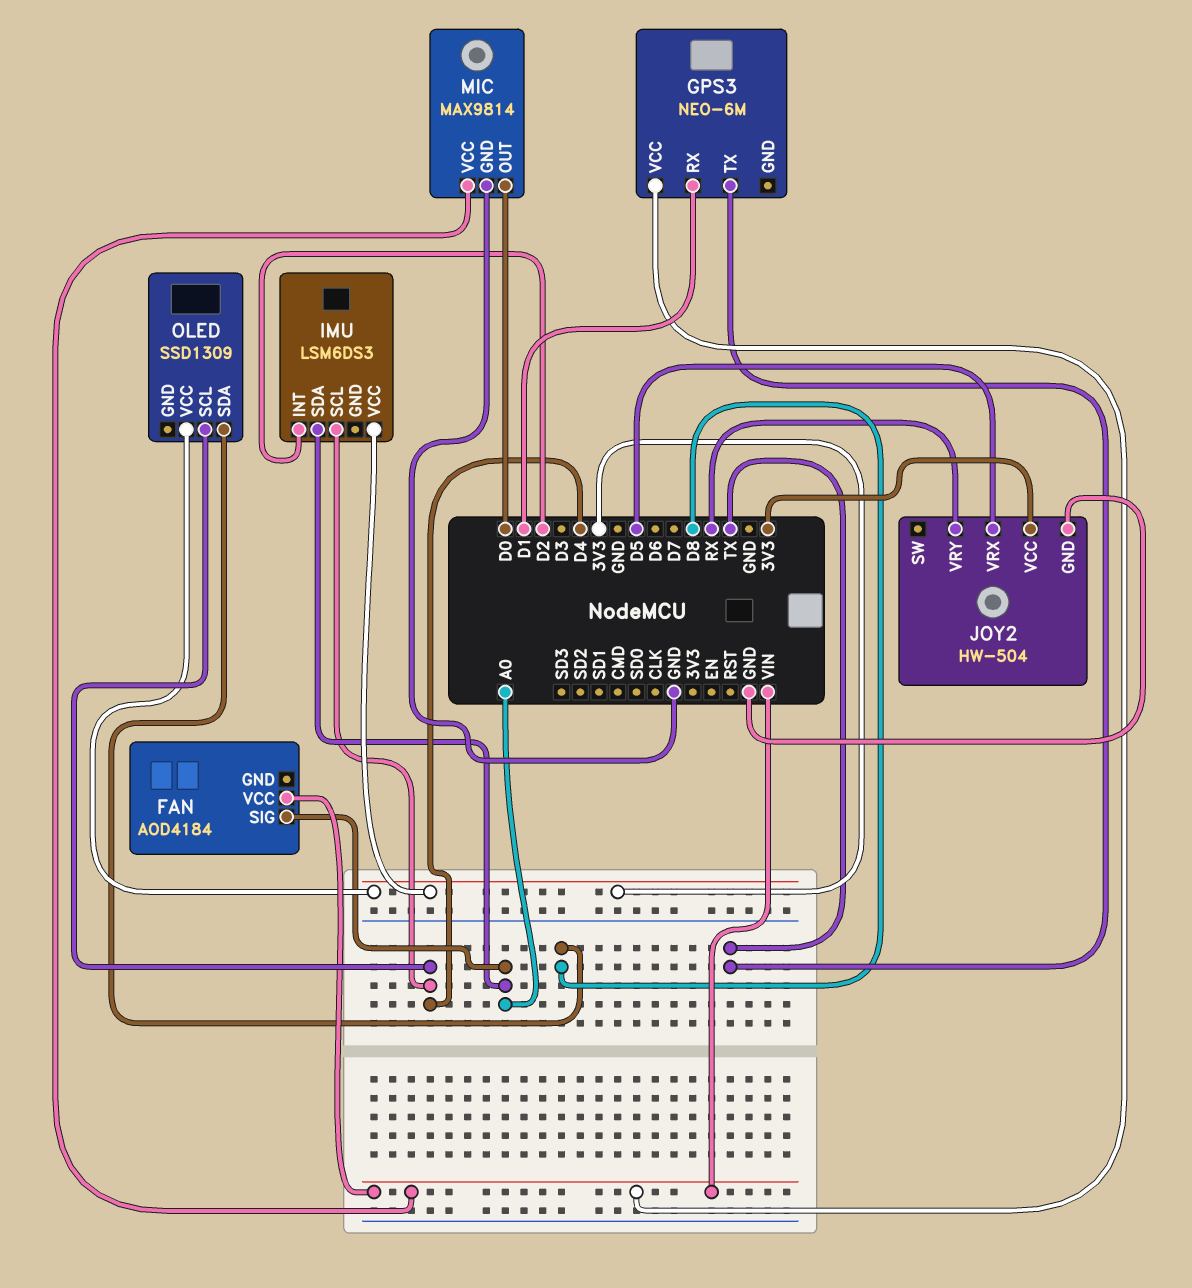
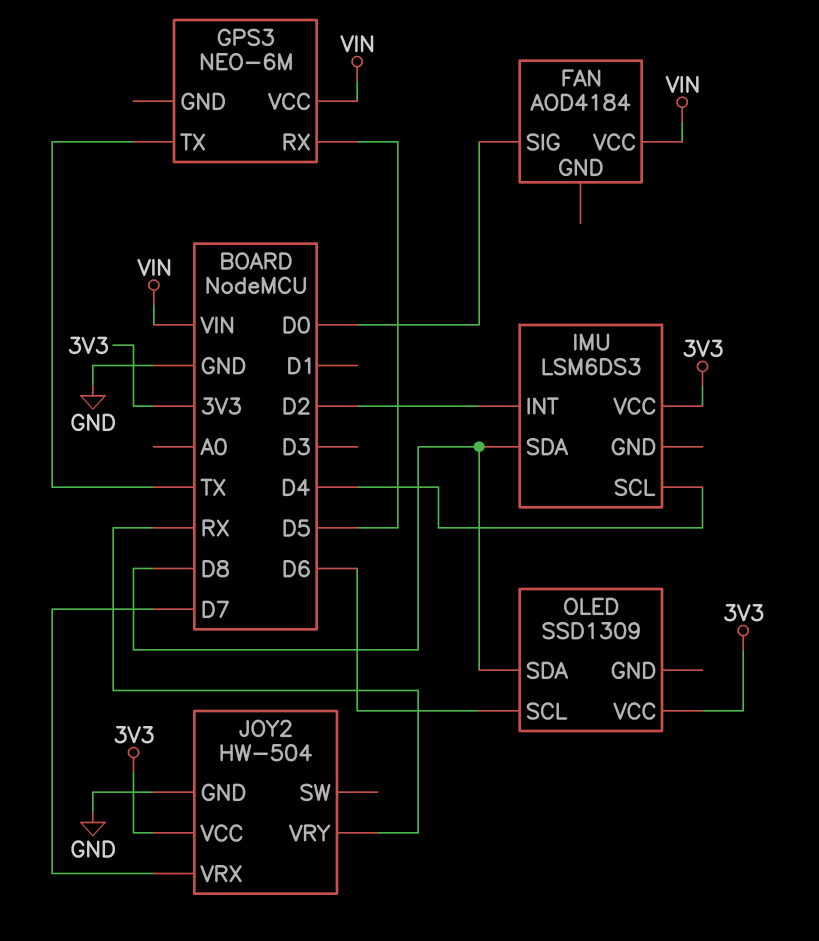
FAN pin SIG: A0 -> D0
GPS3 pin RX: D1 -> D5
IMU pin SDA: A0 -> D8
JOY2 pin VRX: D5 -> D7
MIC: MAX9814 -> none
MIC pin GND: GND -> none
MIC pin OUT: D0 -> none
MIC pin VCC: VIN -> none
OLED pin SCL: D4 -> D6

